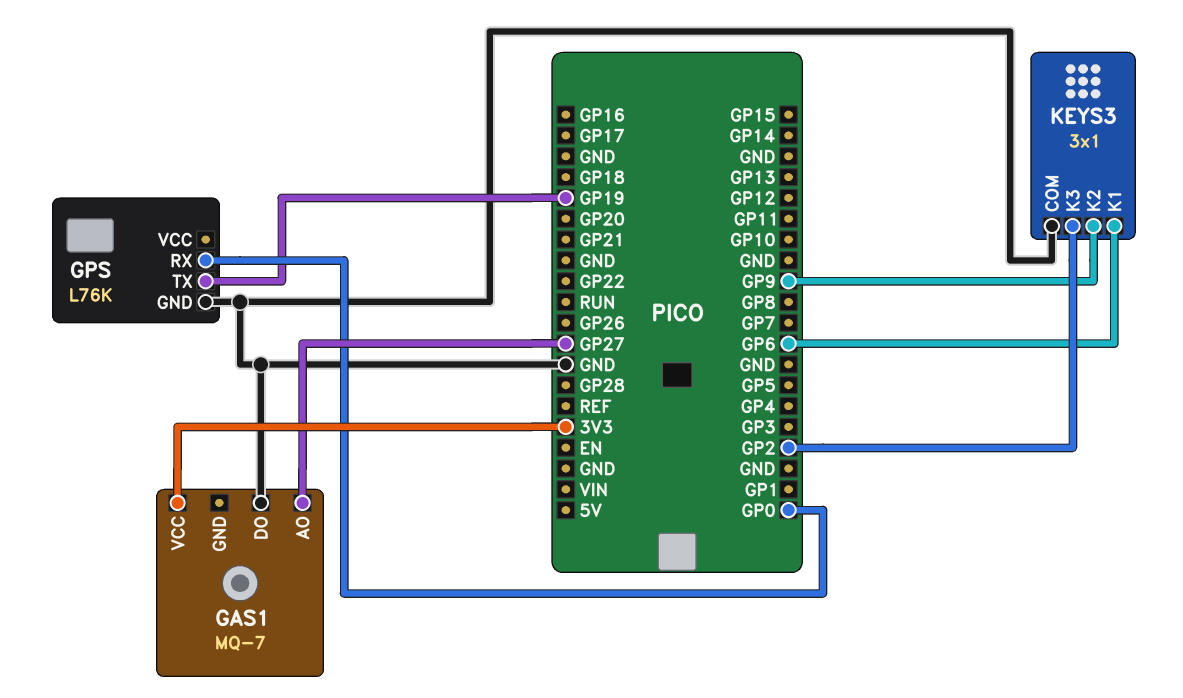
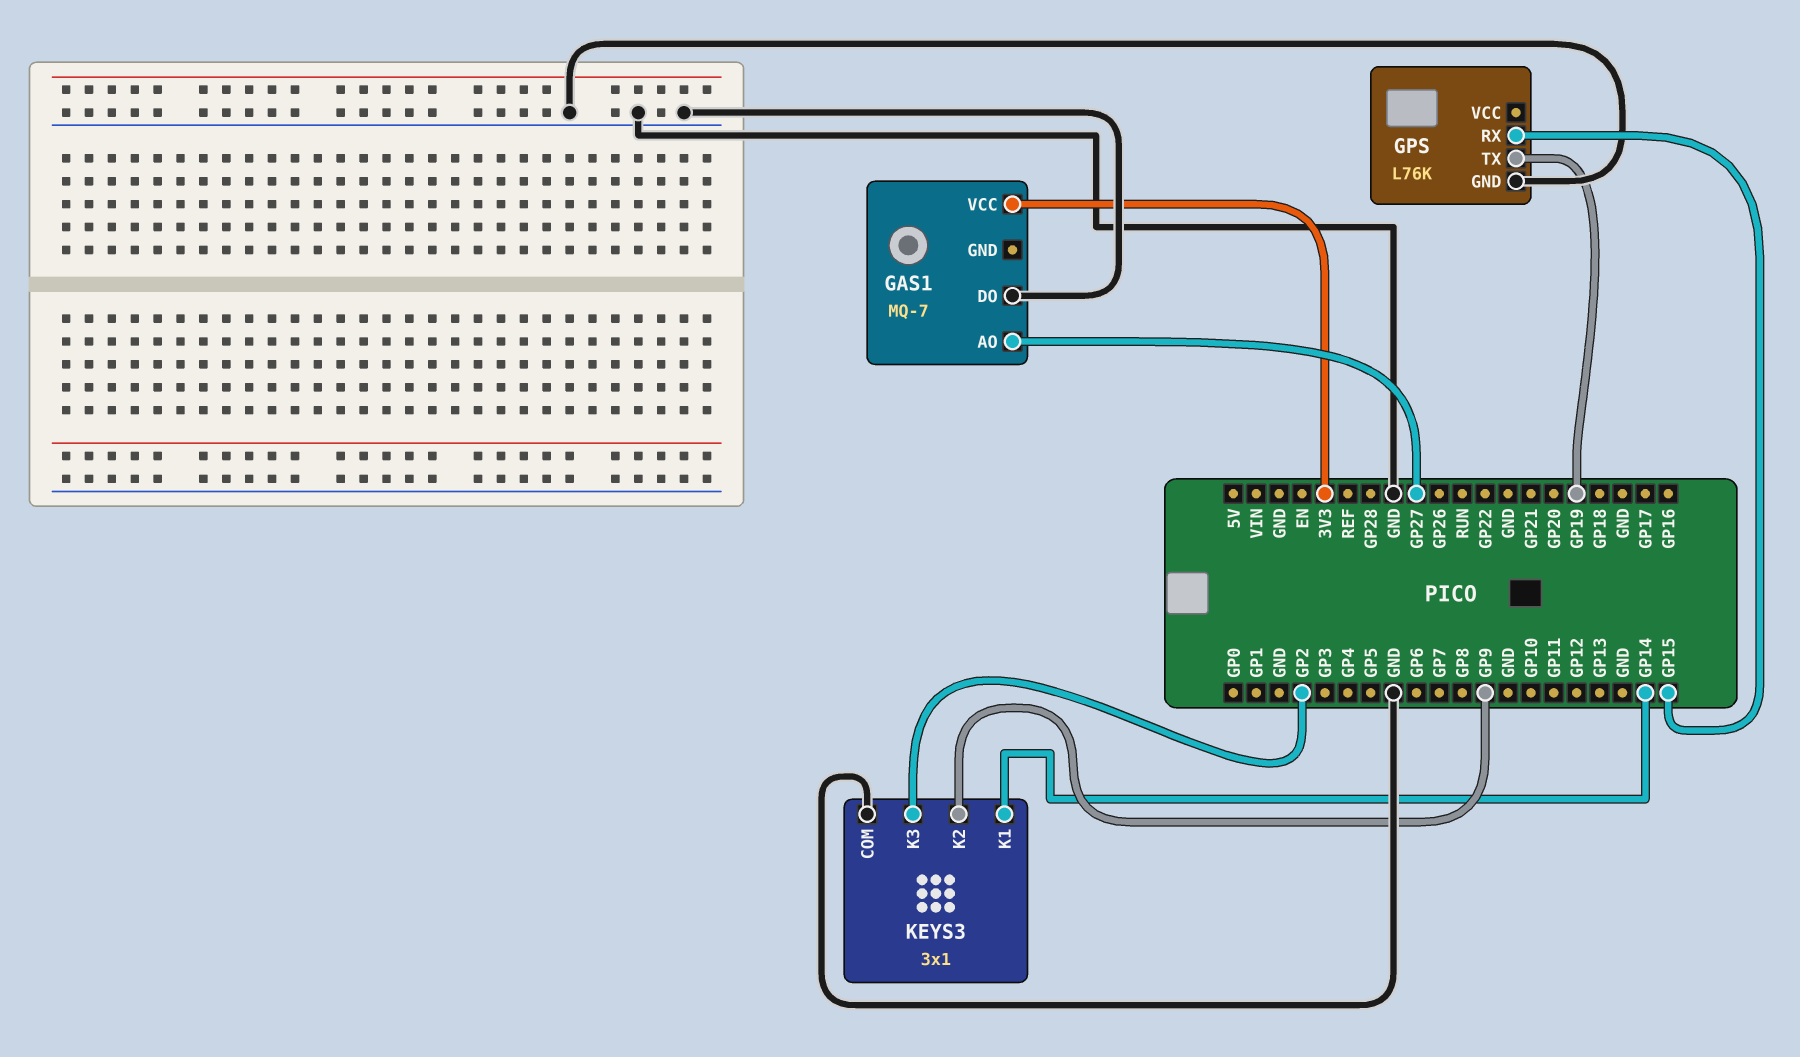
GPS pin RX: GP0 -> GP15
KEYS3 pin K1: GP6 -> GP14

